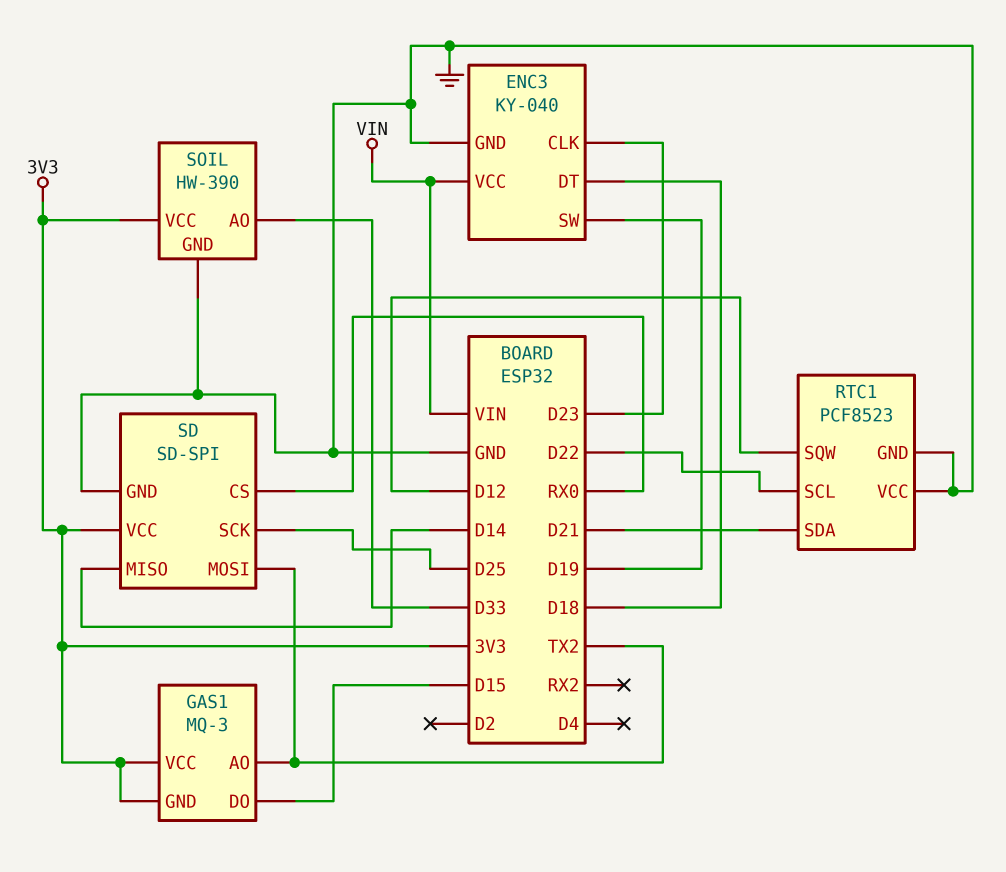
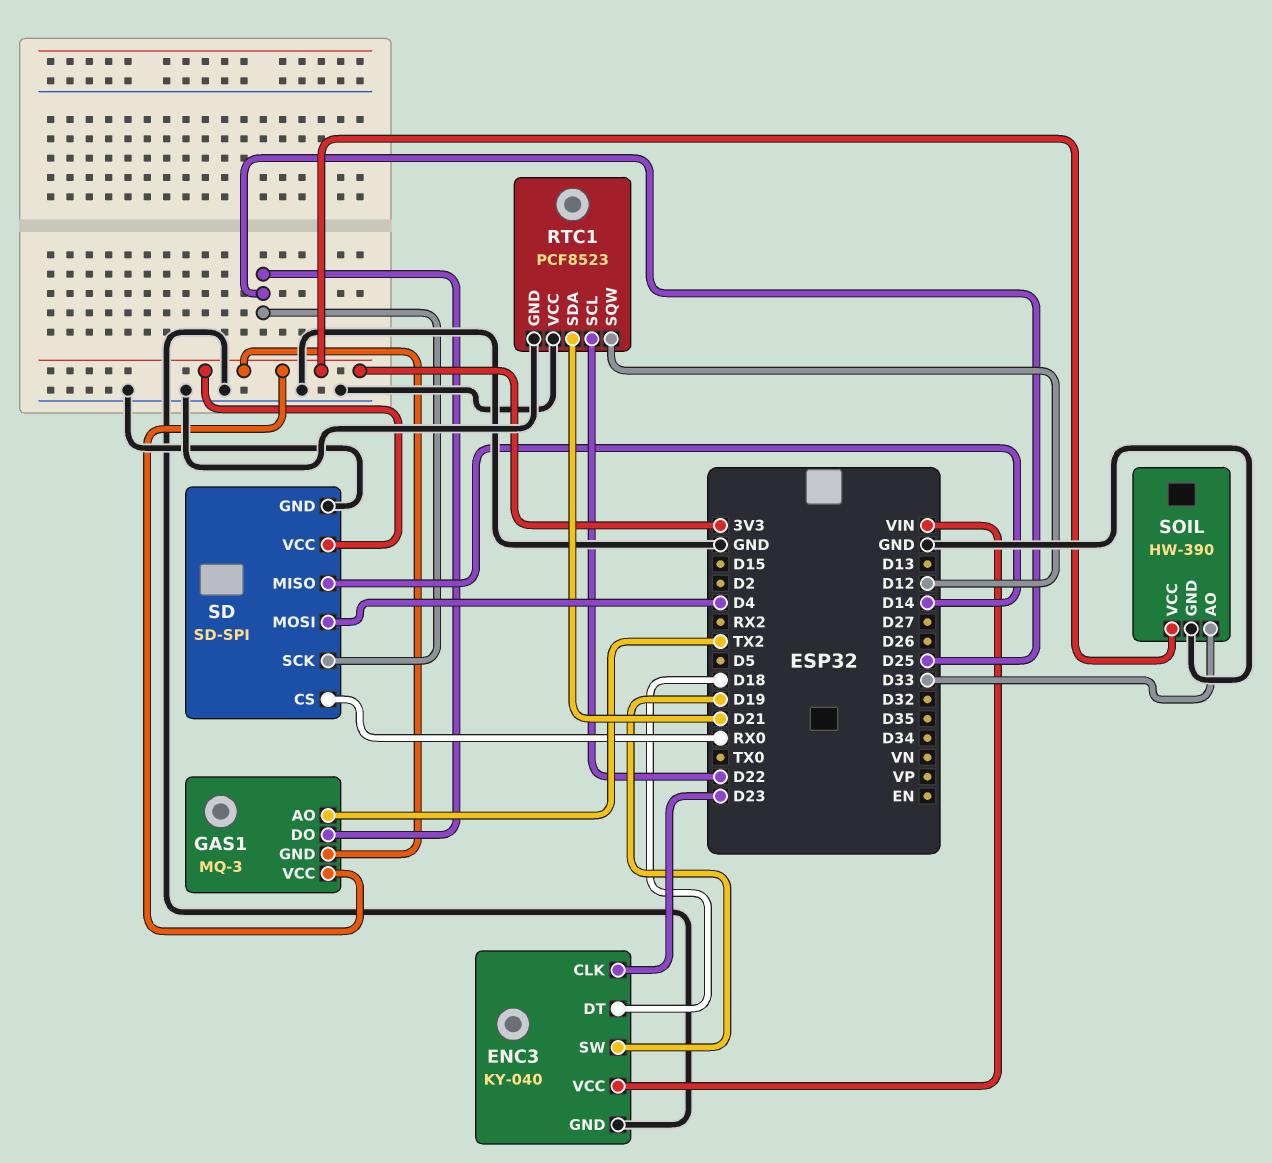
GAS1 pin DO: D15 -> D25
SD pin MOSI: TX2 -> D4

